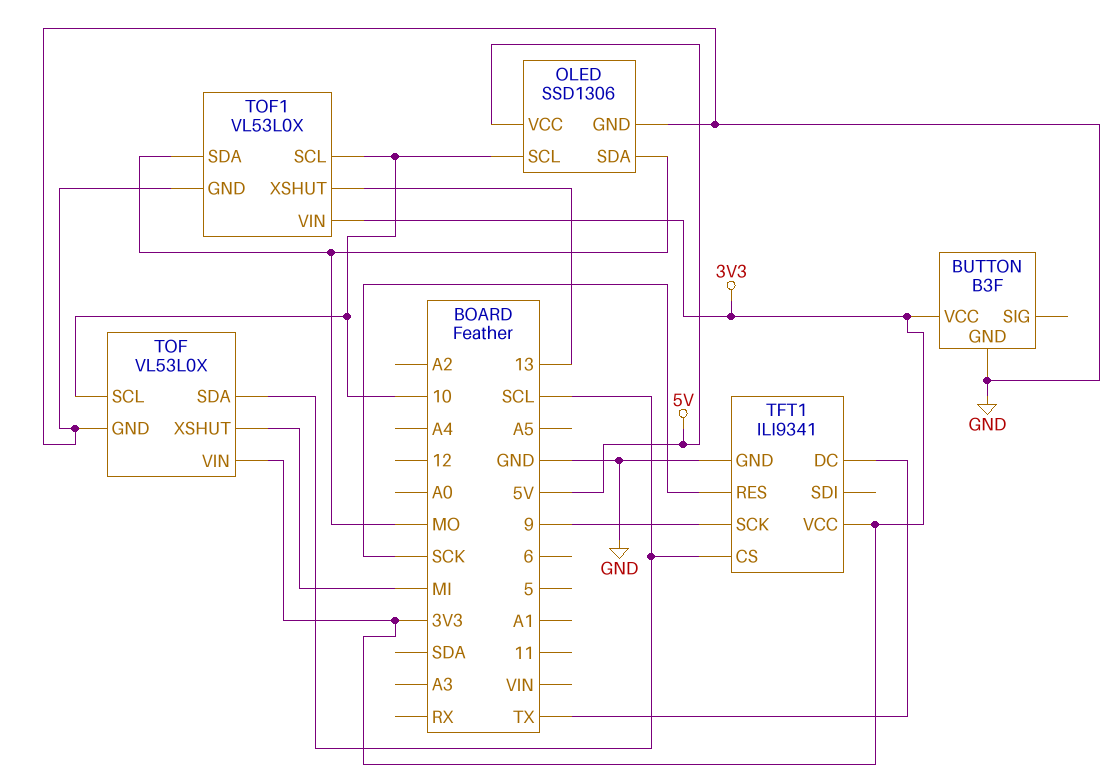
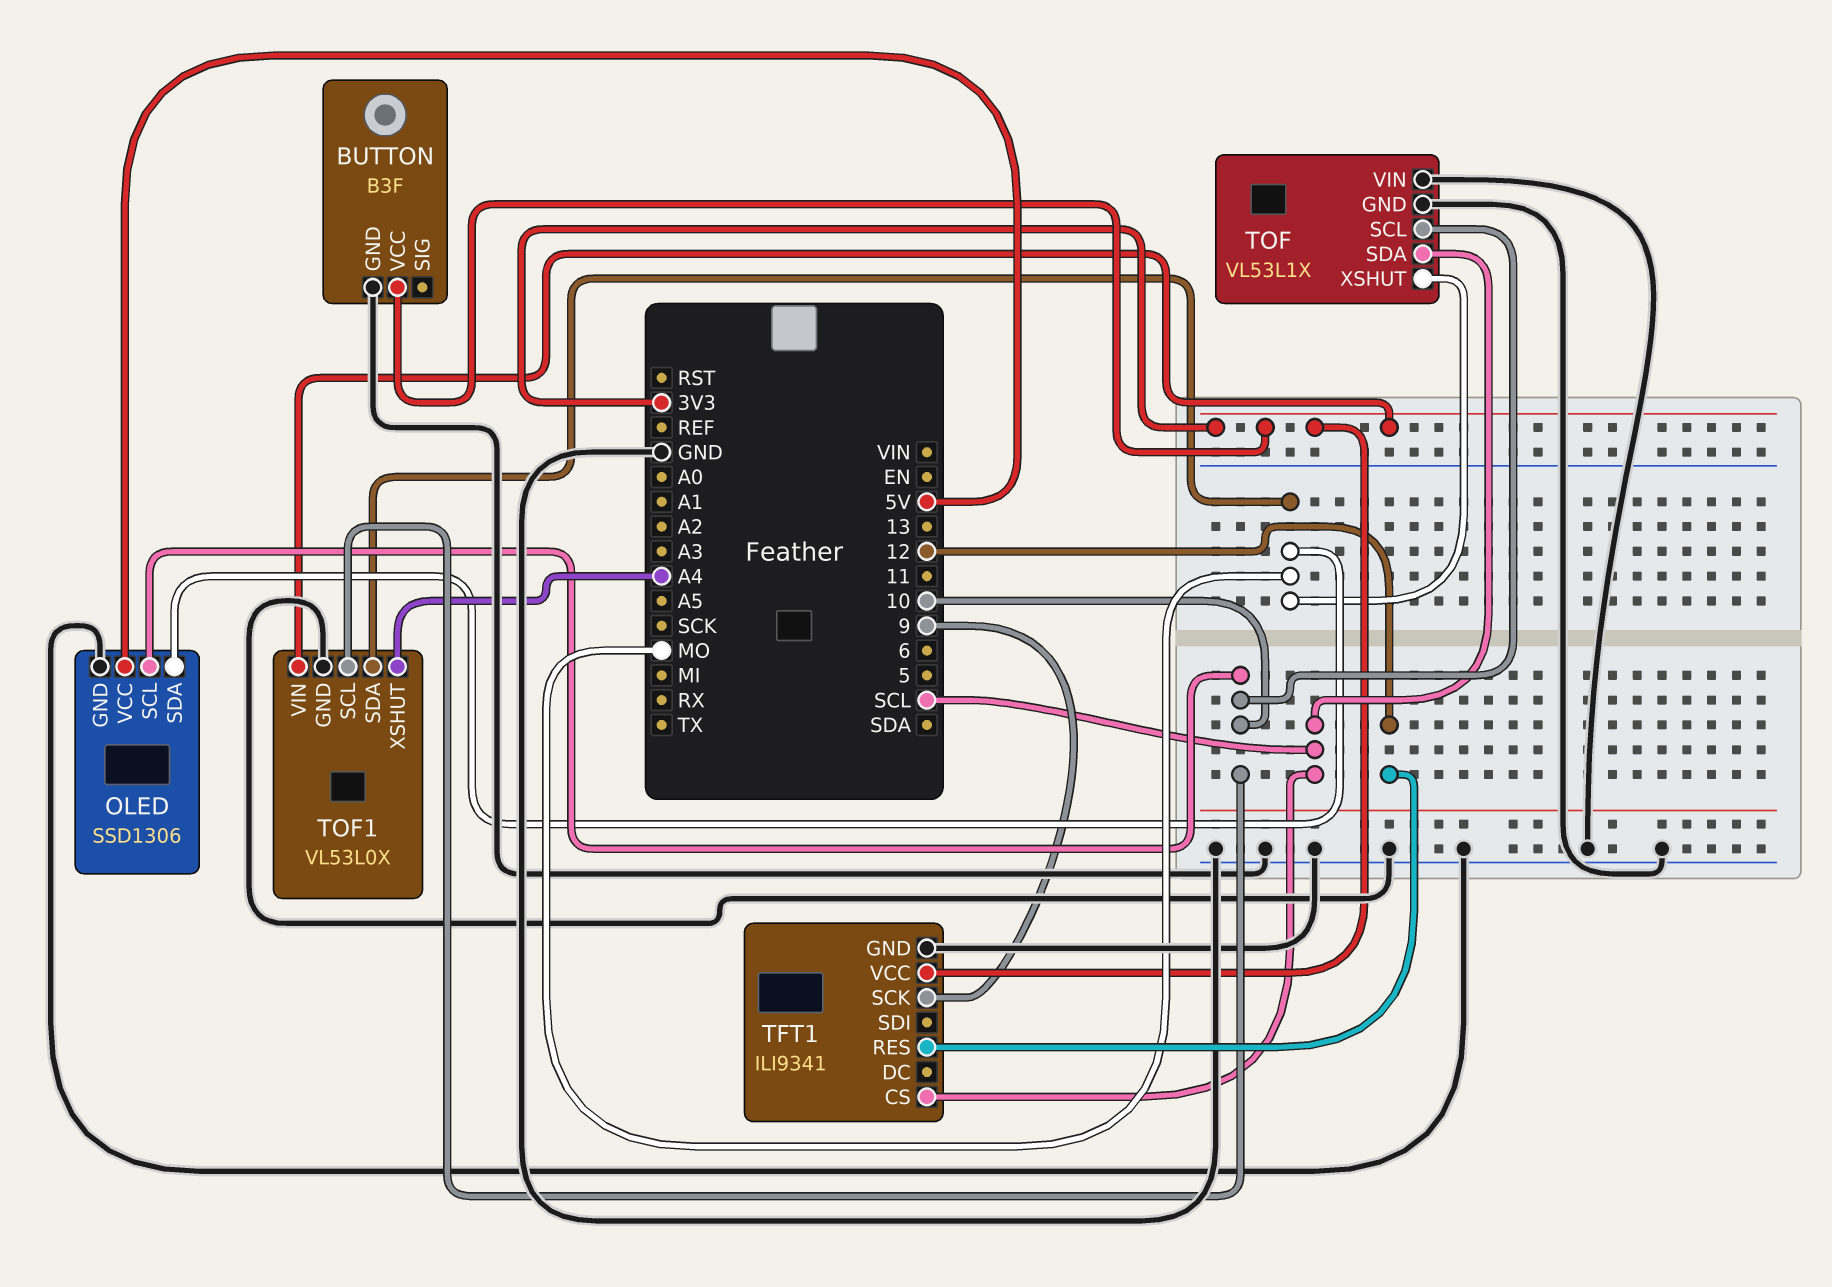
TFT1 pin DC: TX -> none
TFT1 pin RES: SCK -> 12
TOF: VL53L0X -> VL53L1X
TOF pin VIN: 3V3 -> GND
TOF pin XSHUT: MI -> MO
TOF1 pin XSHUT: 13 -> A4

